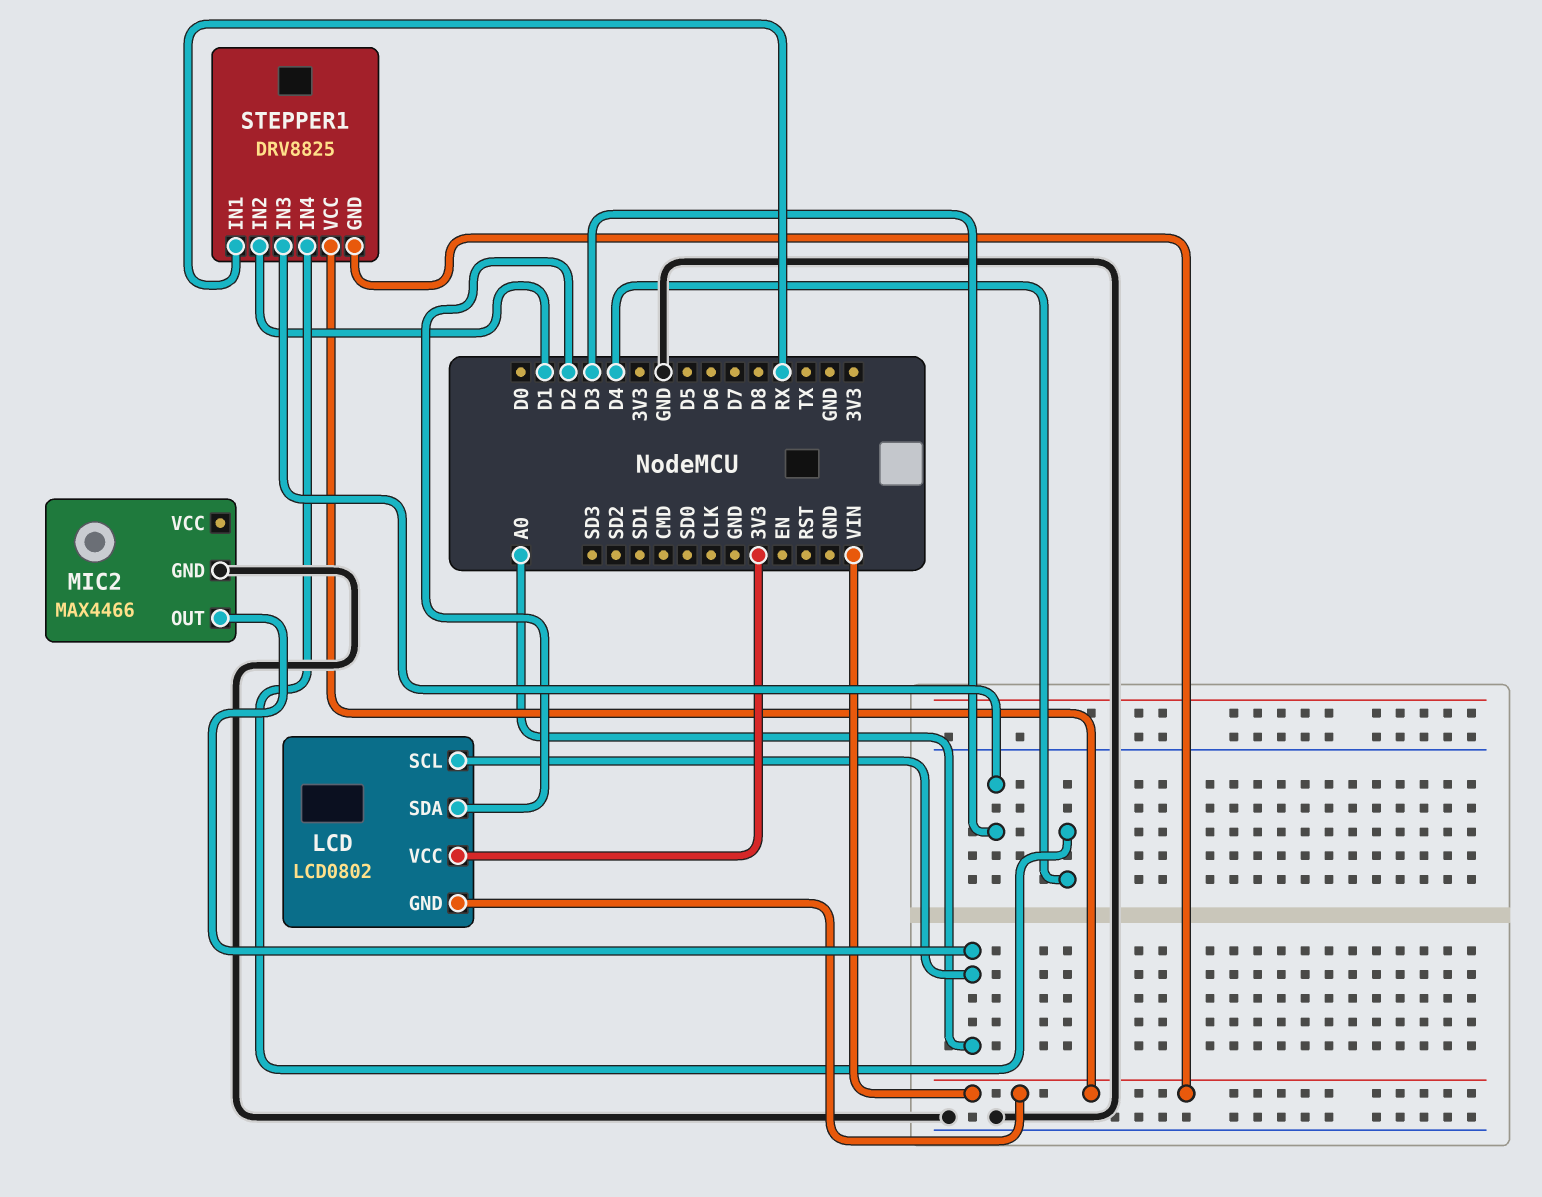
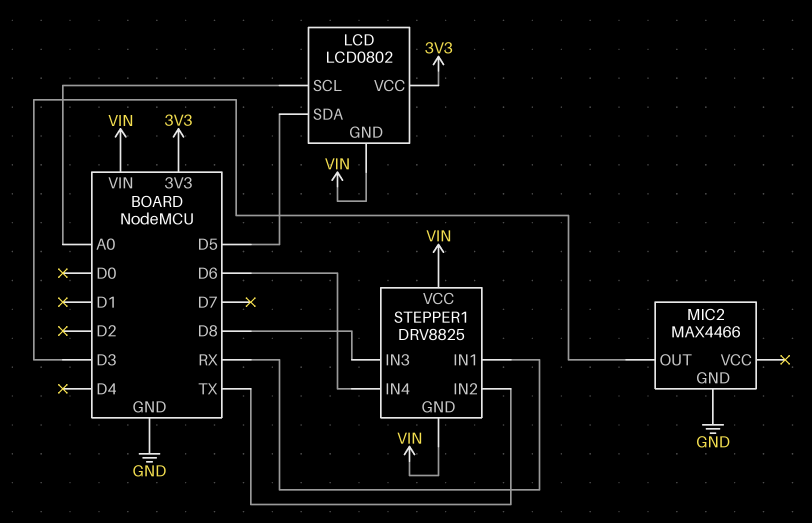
LCD pin SDA: D2 -> D5
MIC2 pin OUT: A0 -> D3
STEPPER1 pin IN2: D1 -> TX
STEPPER1 pin IN3: D3 -> D8
STEPPER1 pin IN4: D4 -> D6

